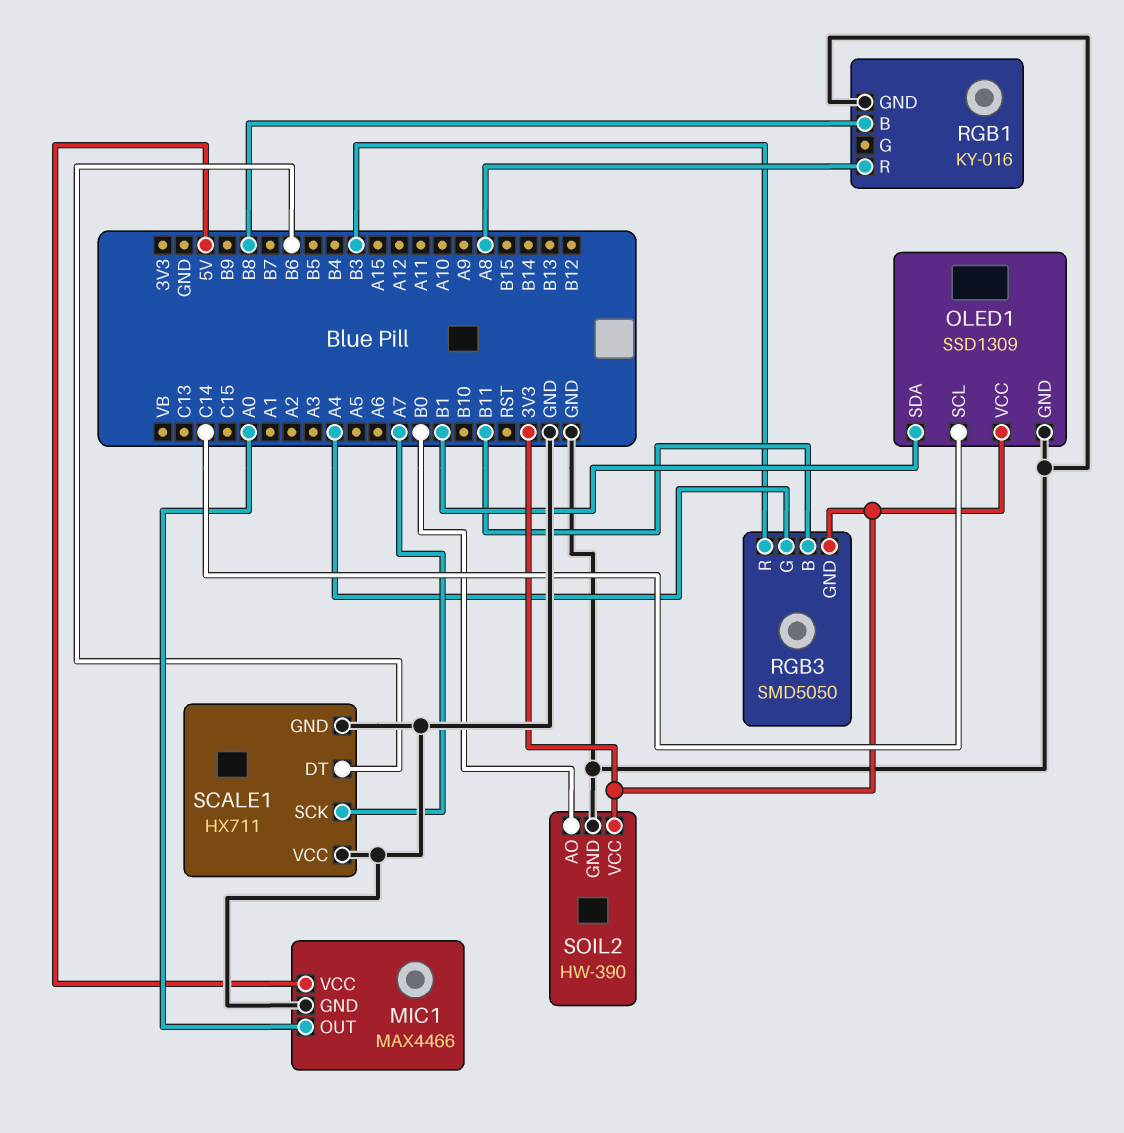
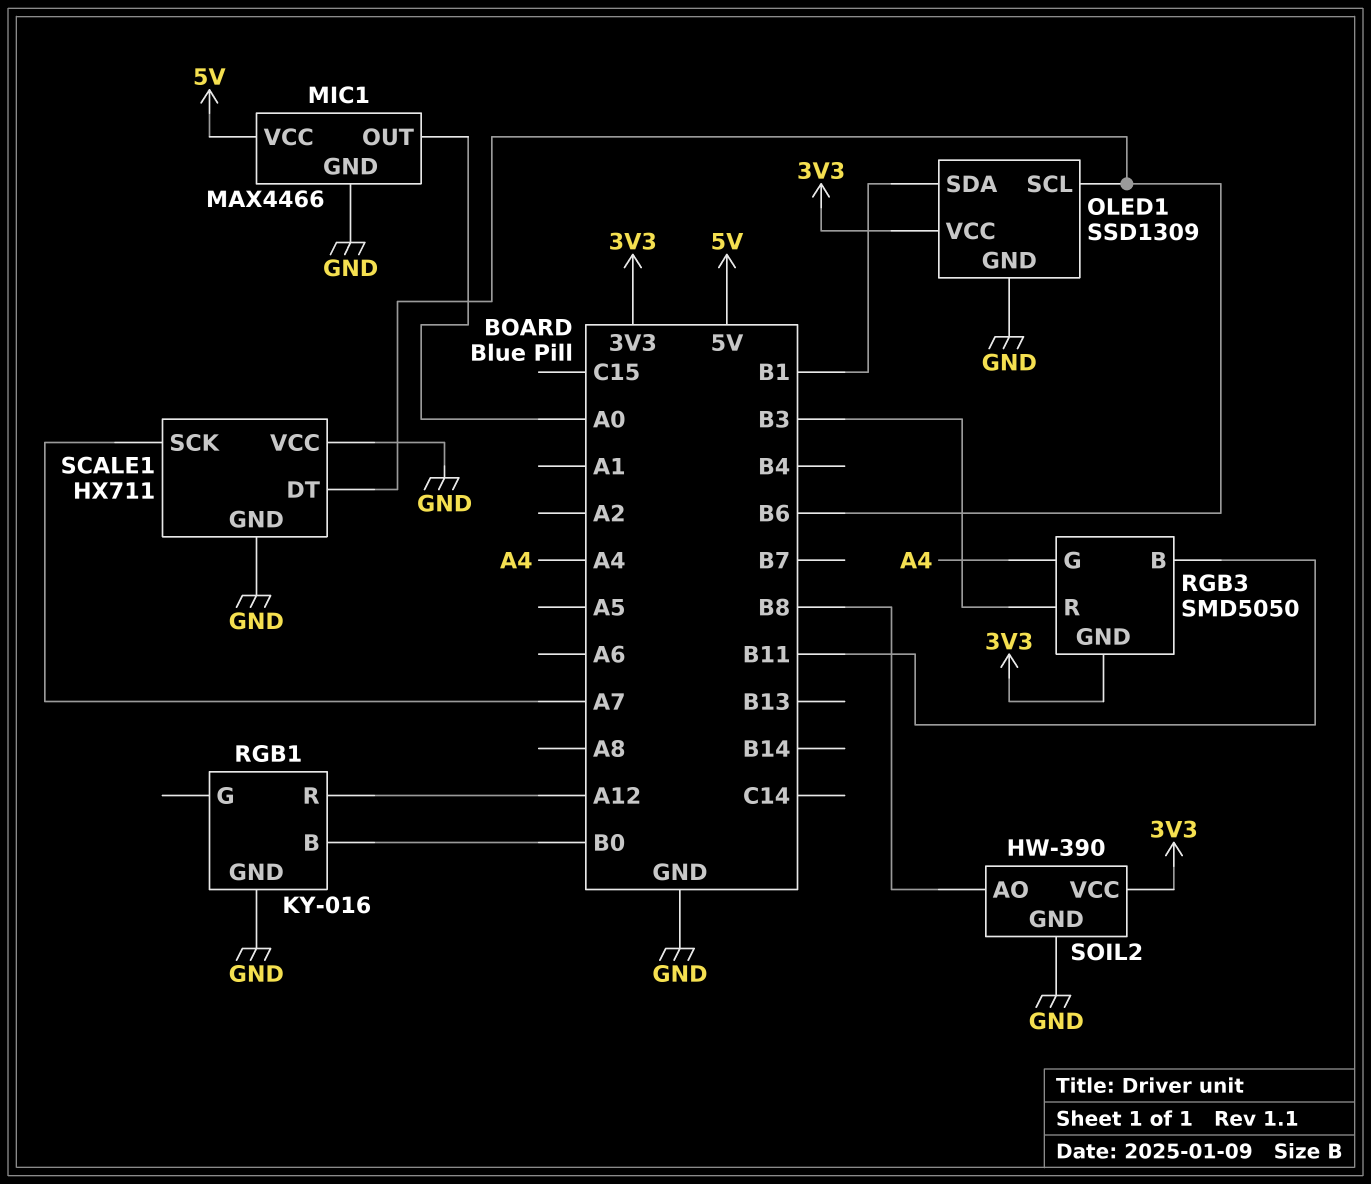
OLED1 pin SCL: C14 -> B6
RGB1 pin B: B8 -> B0
RGB1 pin R: A8 -> A12
SOIL2 pin AO: B0 -> B8

